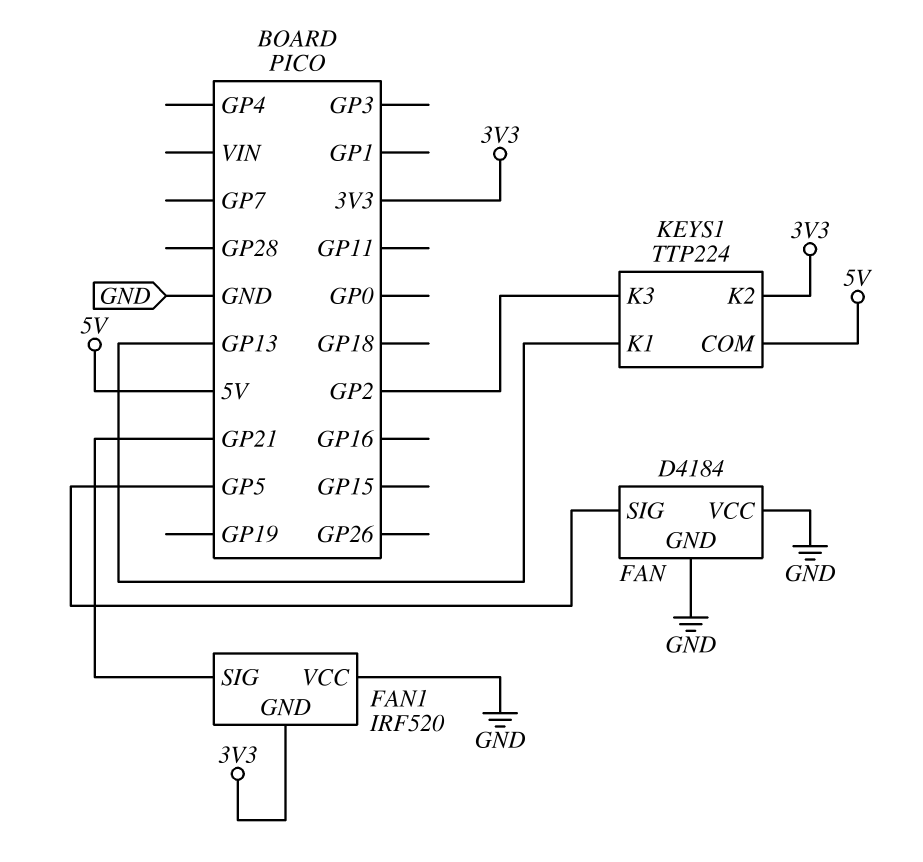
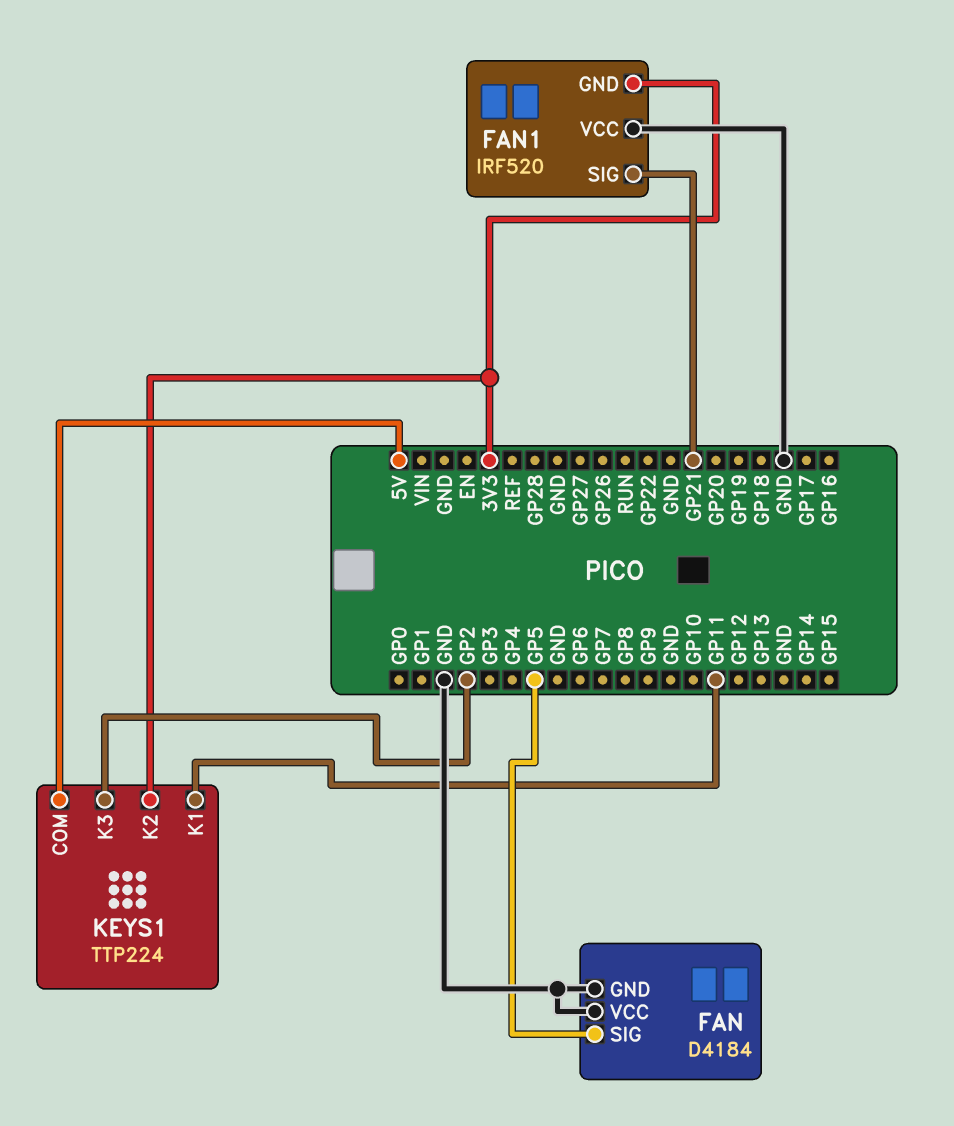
KEYS1 pin K1: GP13 -> GP11

